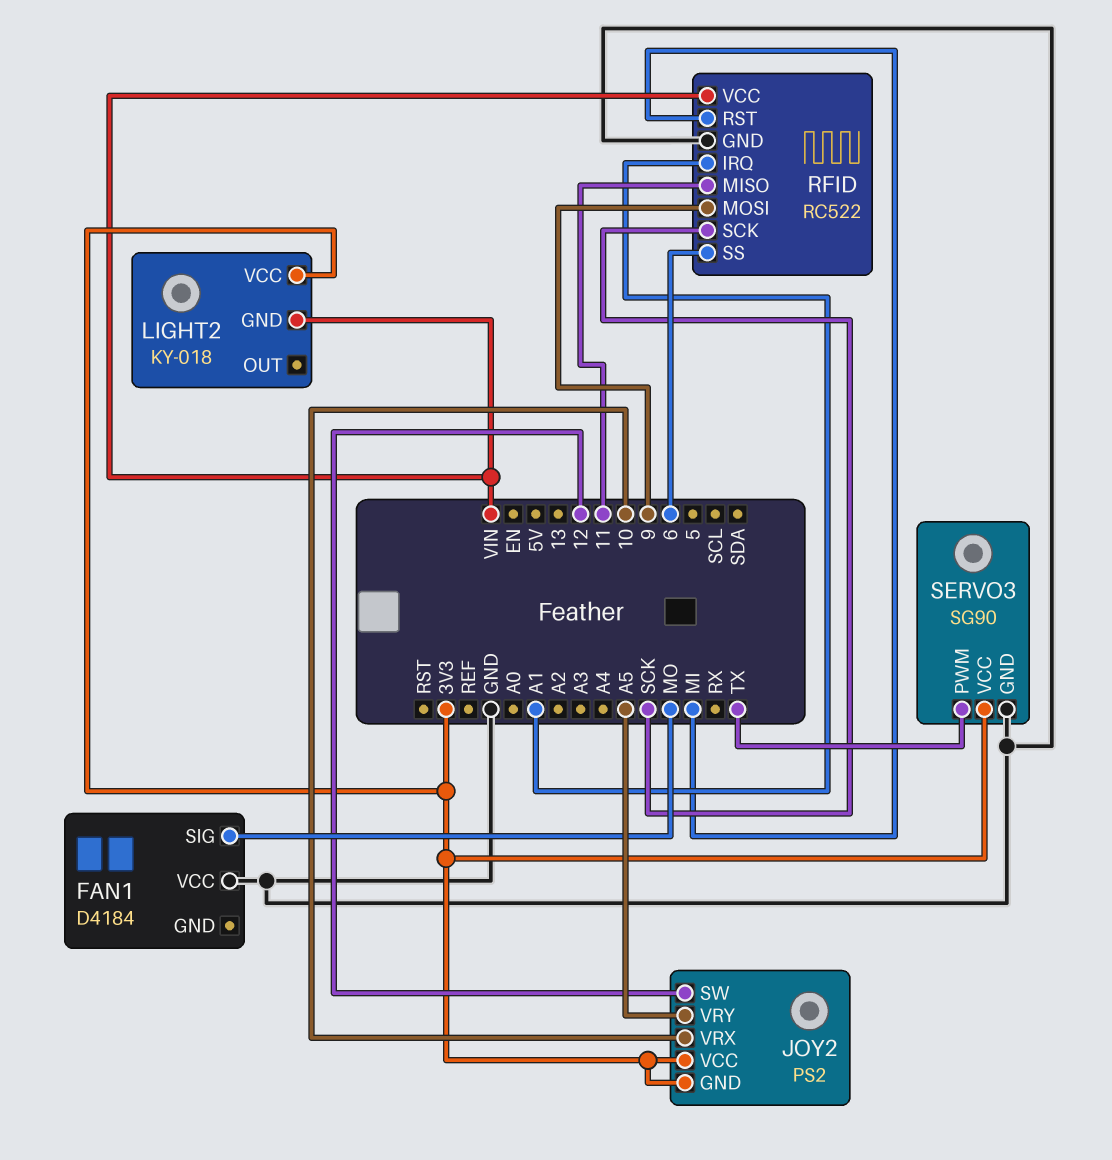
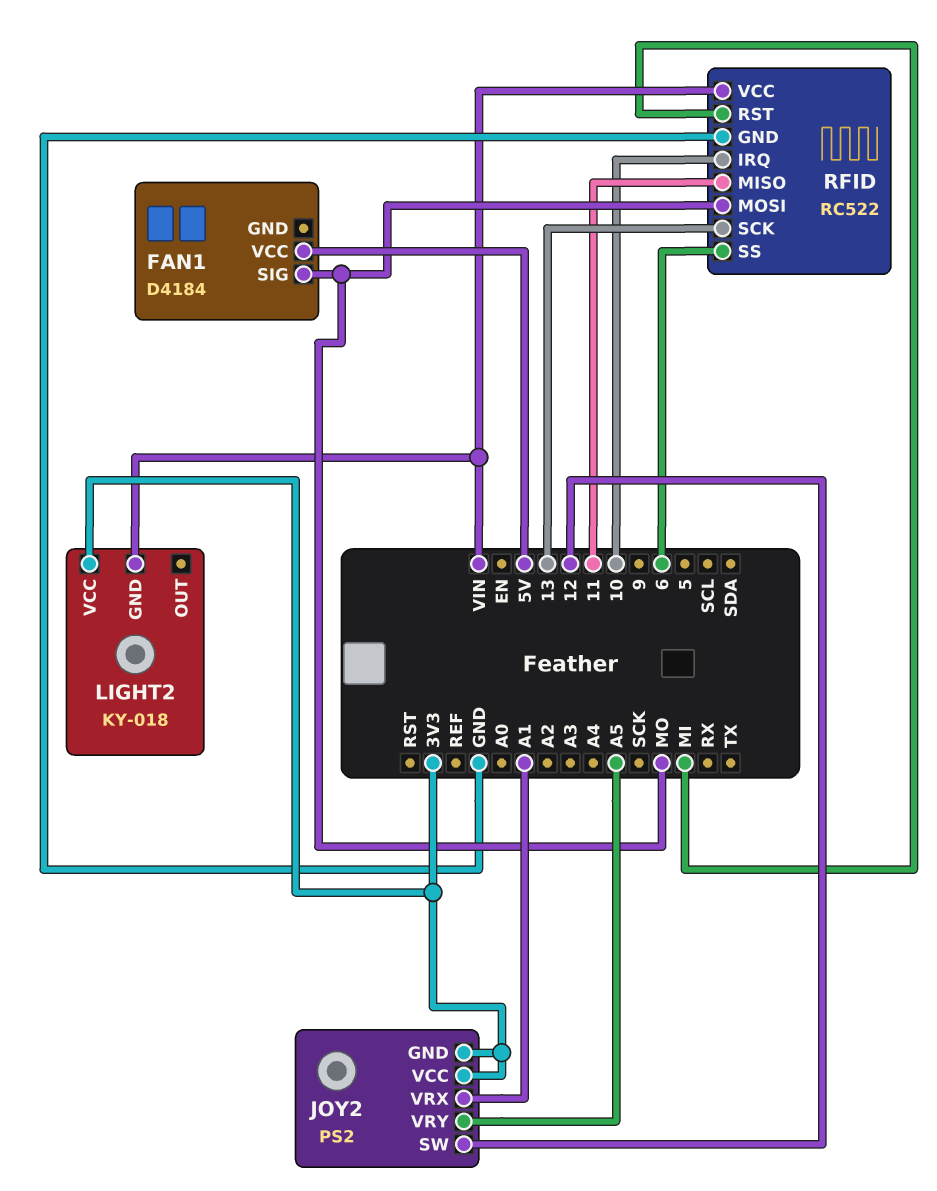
FAN1 pin VCC: GND -> 5V
JOY2 pin VRX: 10 -> A1
RFID pin IRQ: A1 -> 10
RFID pin MOSI: 9 -> MO
RFID pin SCK: SCK -> 13
SERVO3: SG90 -> none
SERVO3 pin GND: GND -> none
SERVO3 pin PWM: TX -> none
SERVO3 pin VCC: 3V3 -> none

